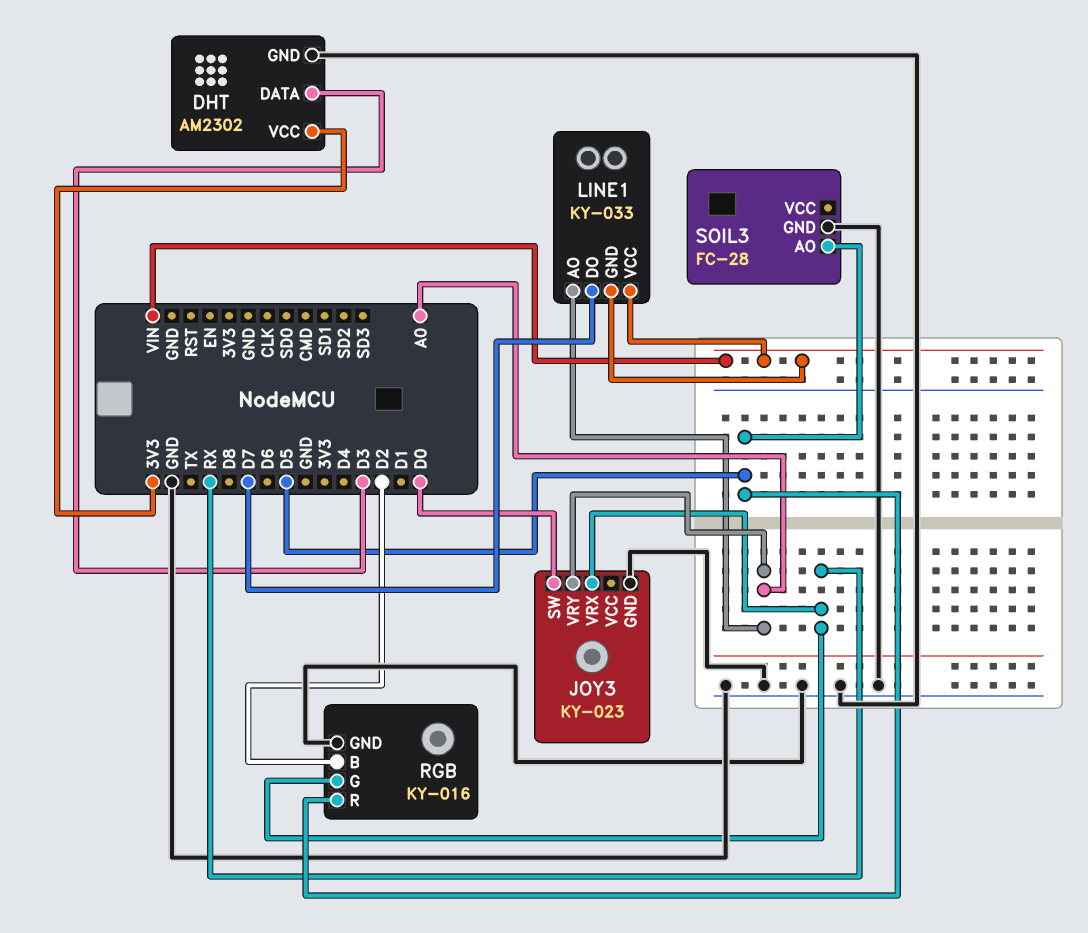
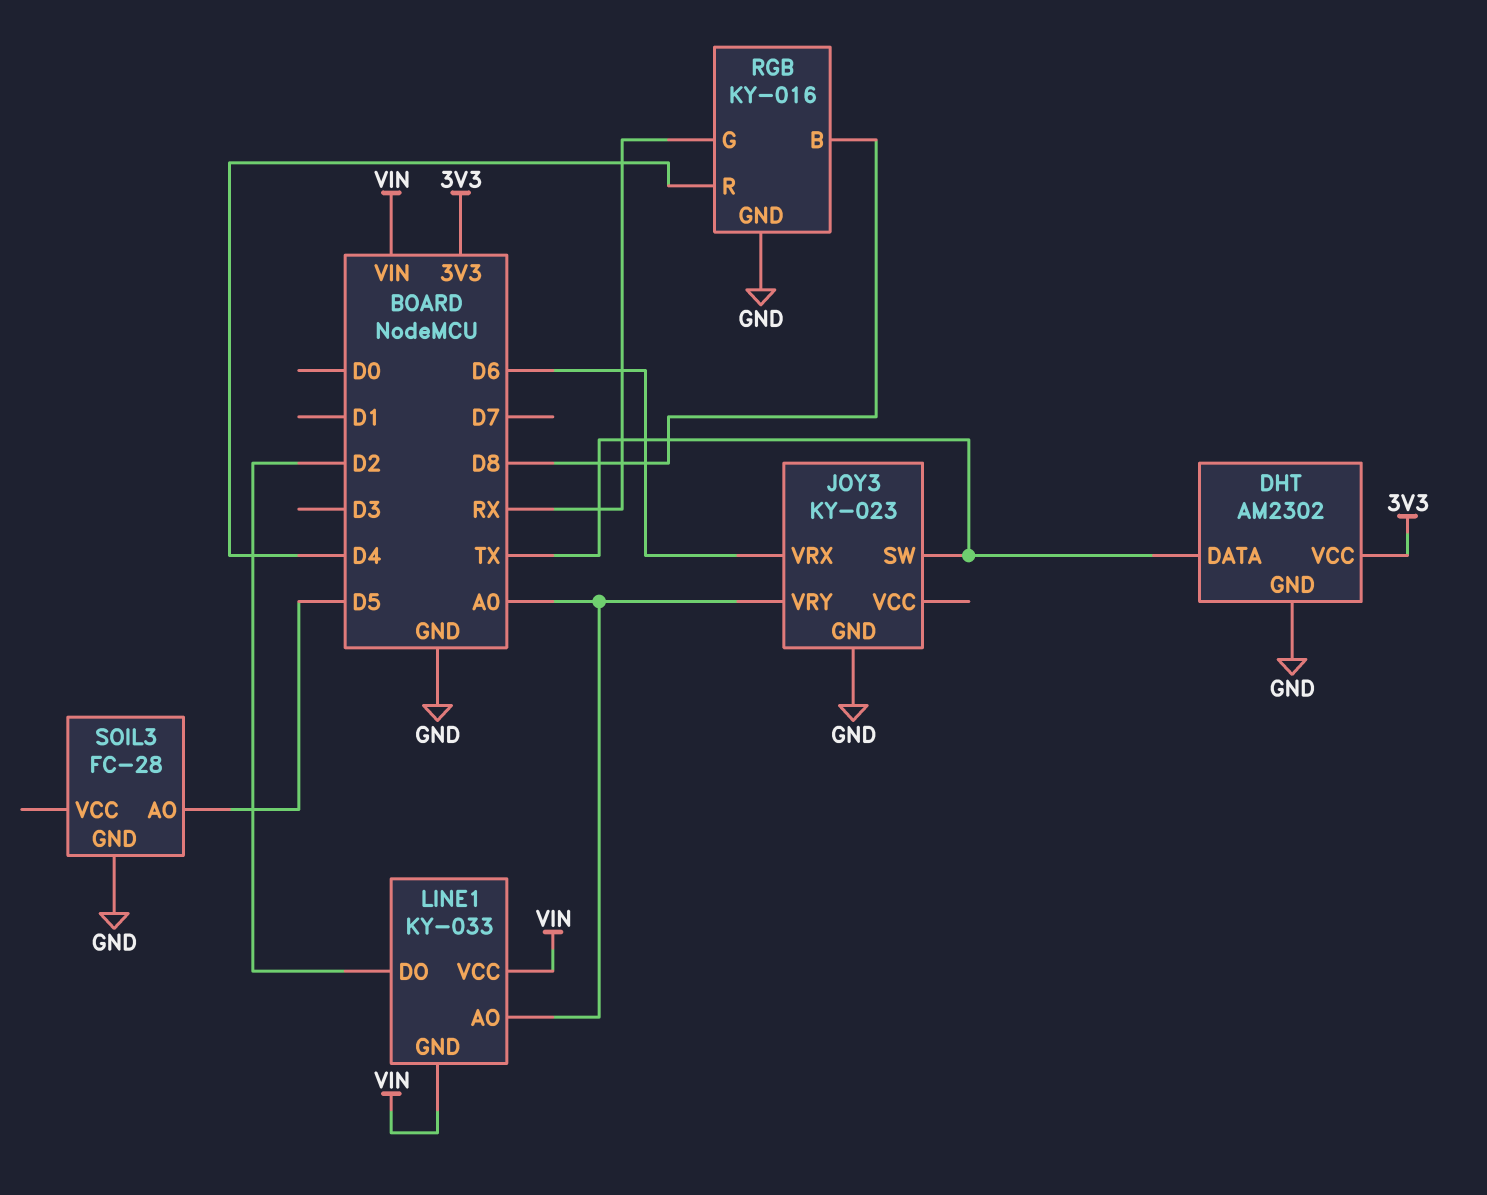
DHT pin DATA: D3 -> TX
JOY3 pin SW: D0 -> TX
JOY3 pin VRX: RX -> D6
LINE1 pin DO: D7 -> D2
RGB pin B: D2 -> D8
RGB pin R: D5 -> D4

